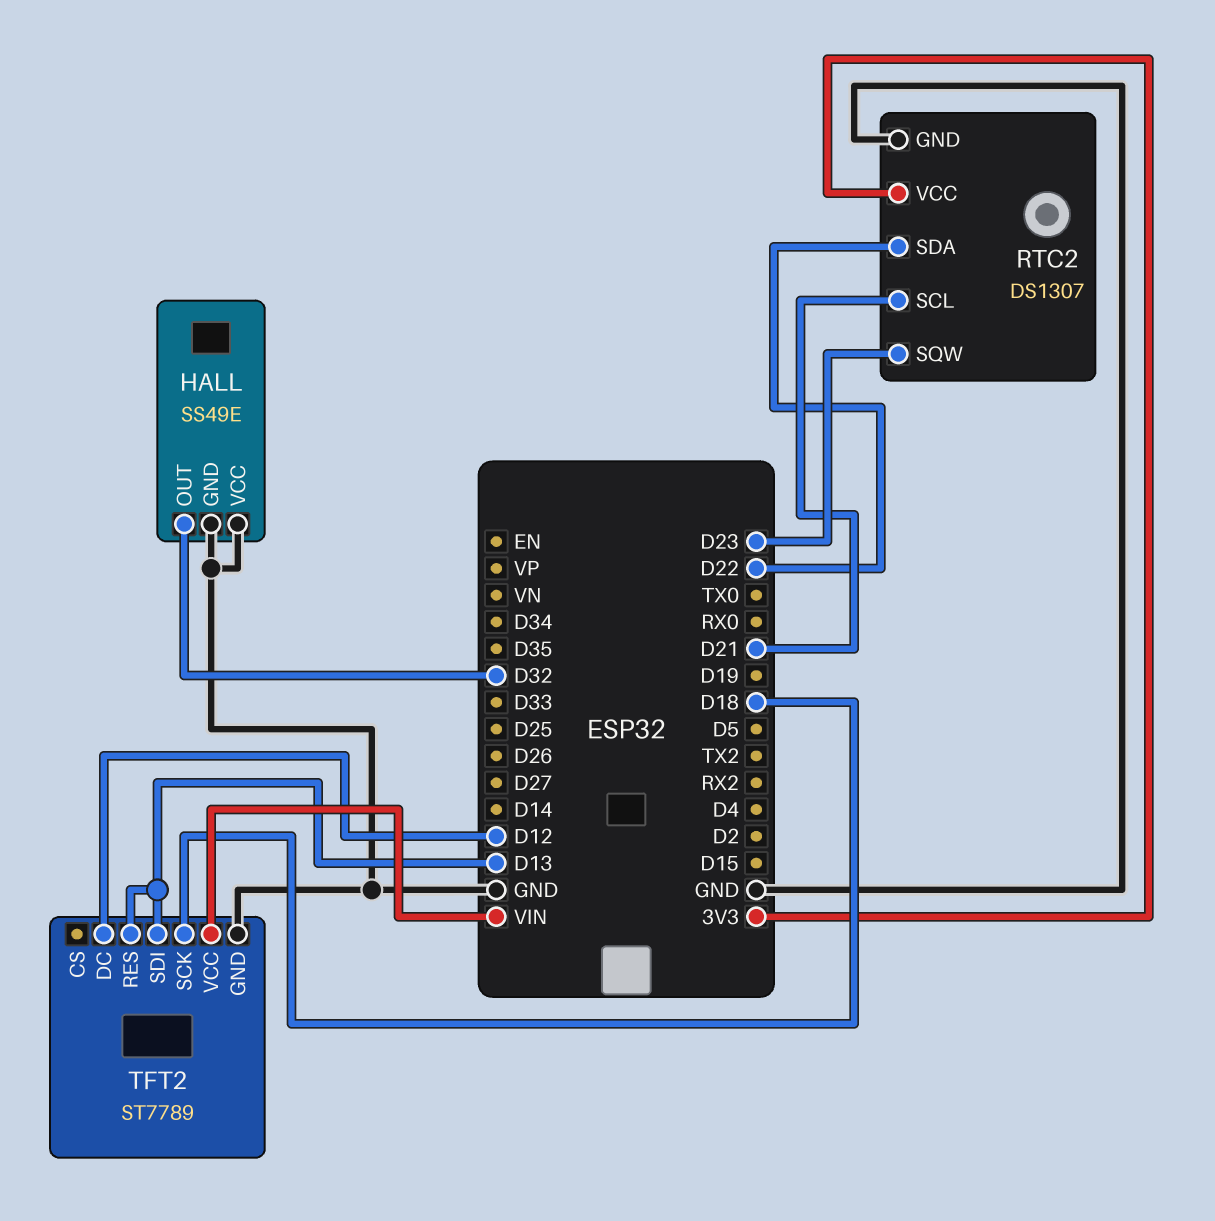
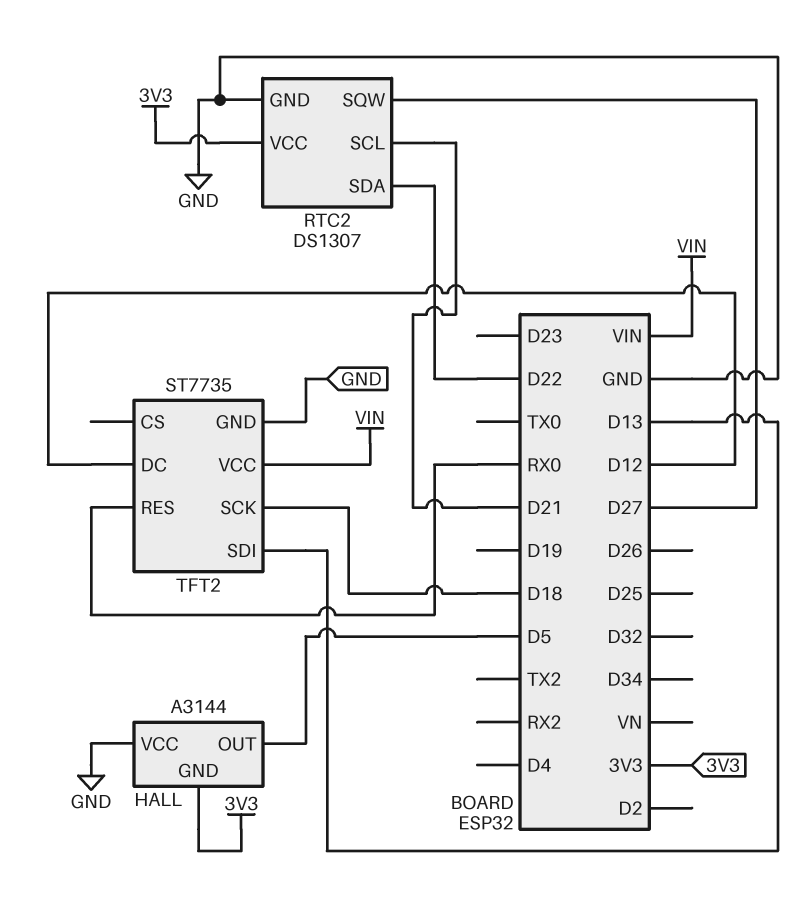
HALL: SS49E -> A3144
HALL pin GND: GND -> 3V3
HALL pin OUT: D32 -> D5
RTC2 pin SQW: D23 -> D27
TFT2: ST7789 -> ST7735
TFT2 pin RES: D13 -> RX0

